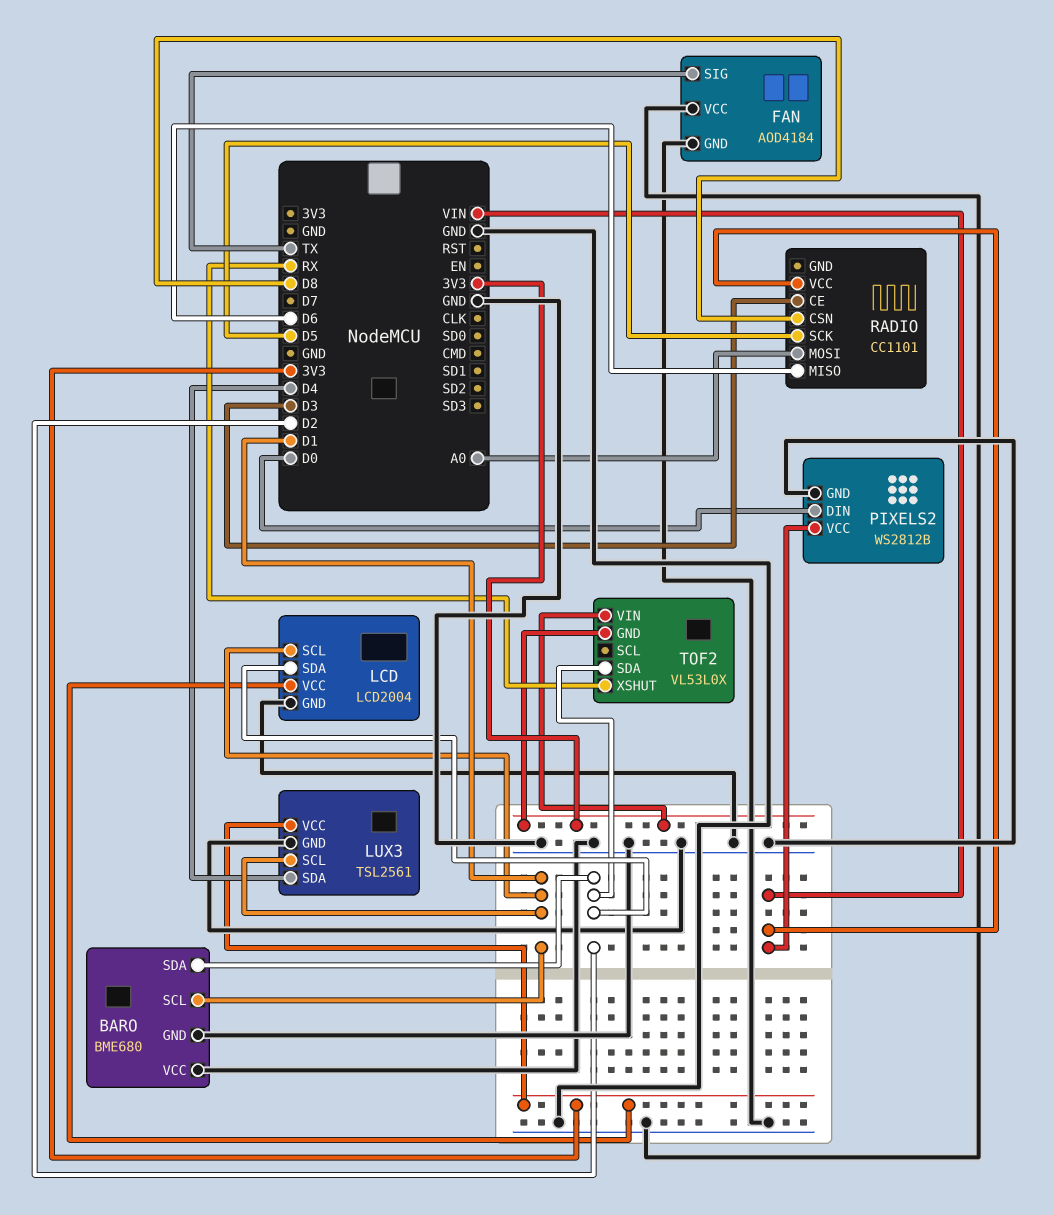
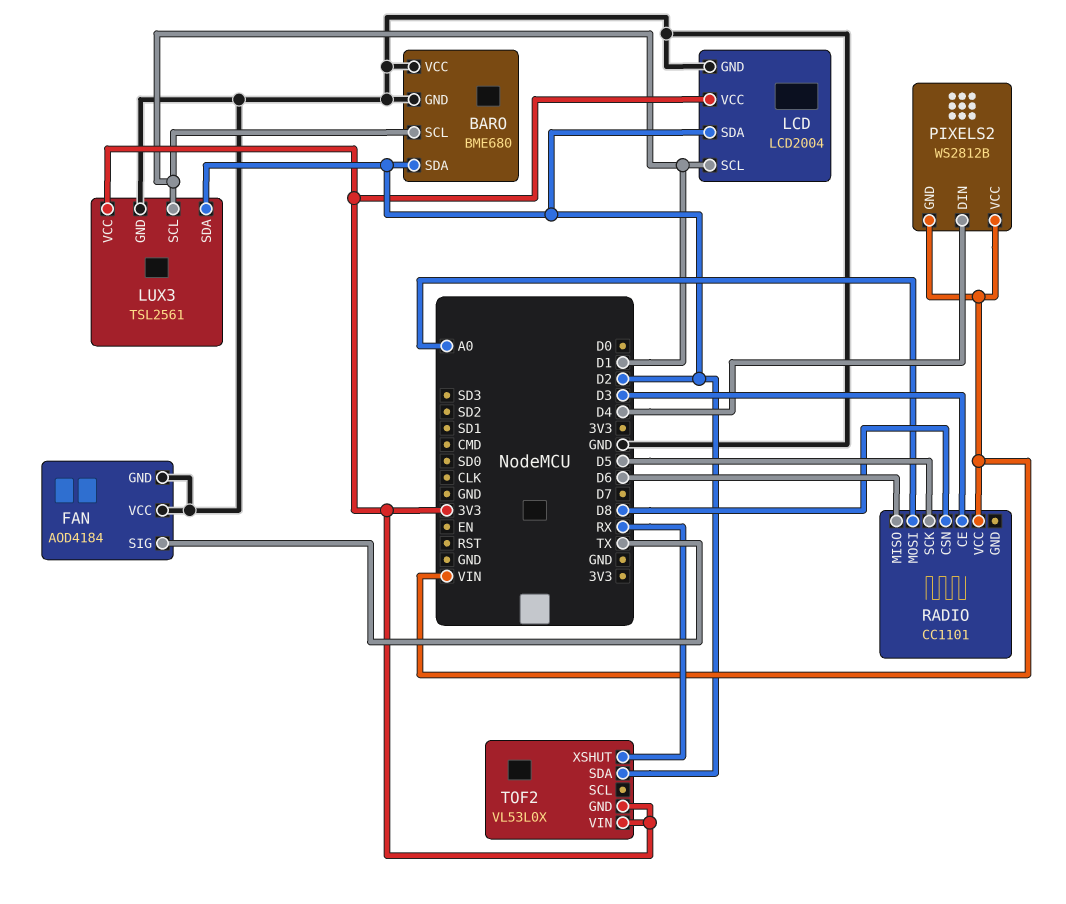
LUX3 pin SDA: D4 -> D2
PIXELS2 pin DIN: D0 -> D4
PIXELS2 pin GND: GND -> VIN

